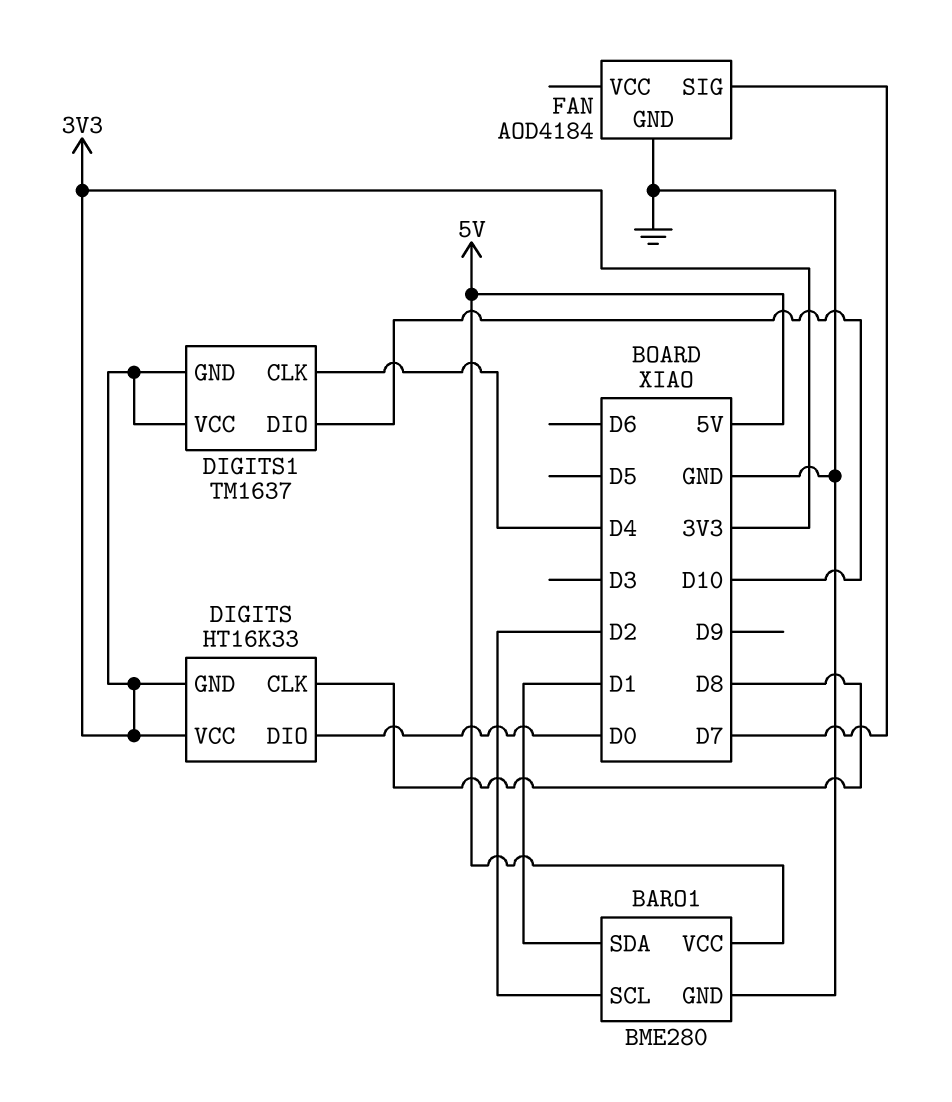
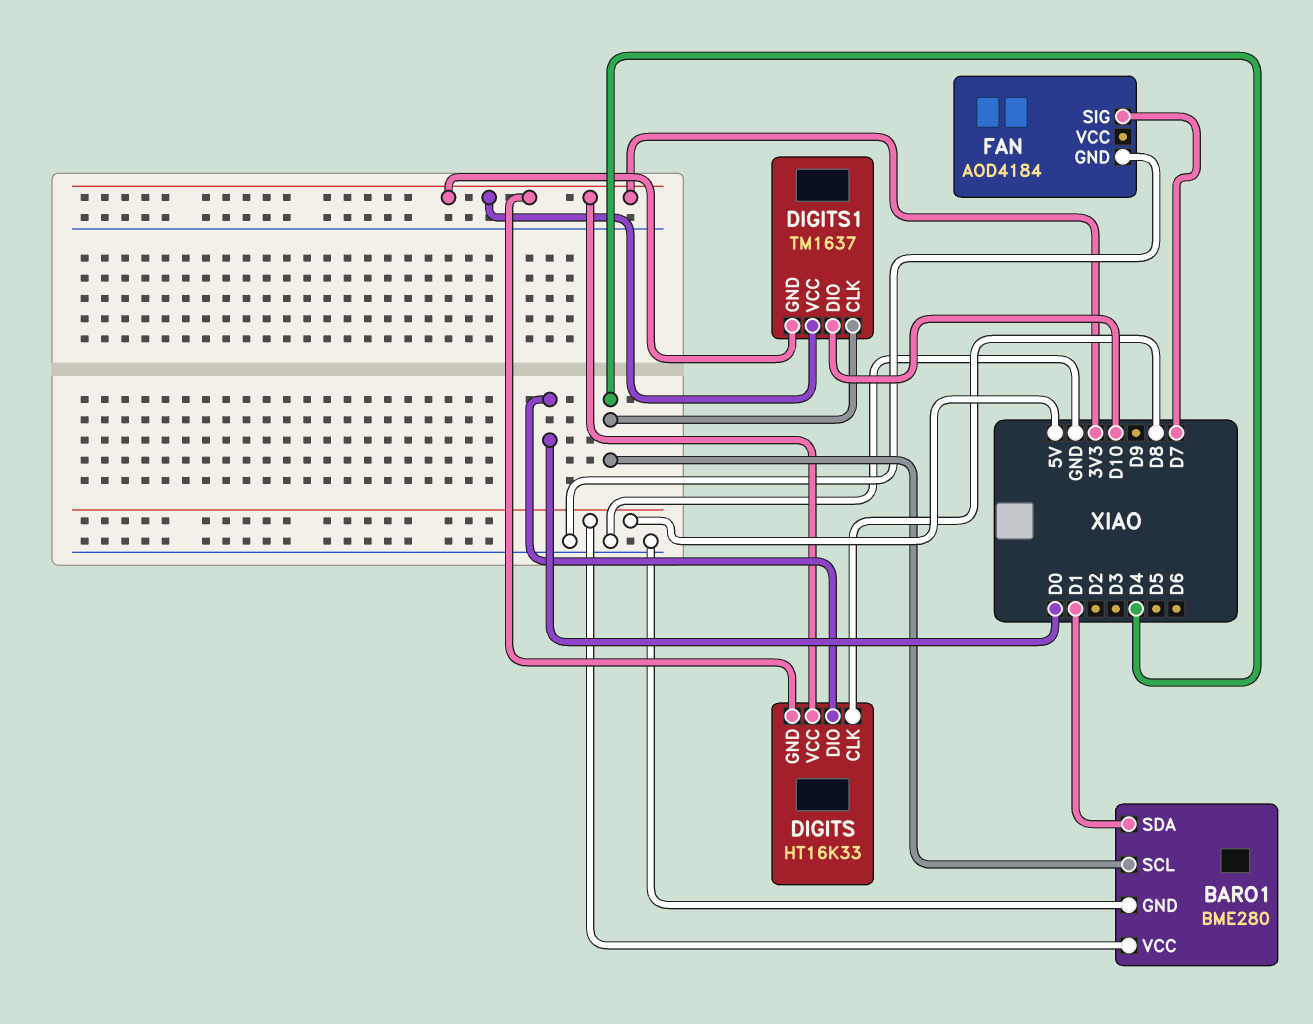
BARO1 pin SCL: D2 -> D4

